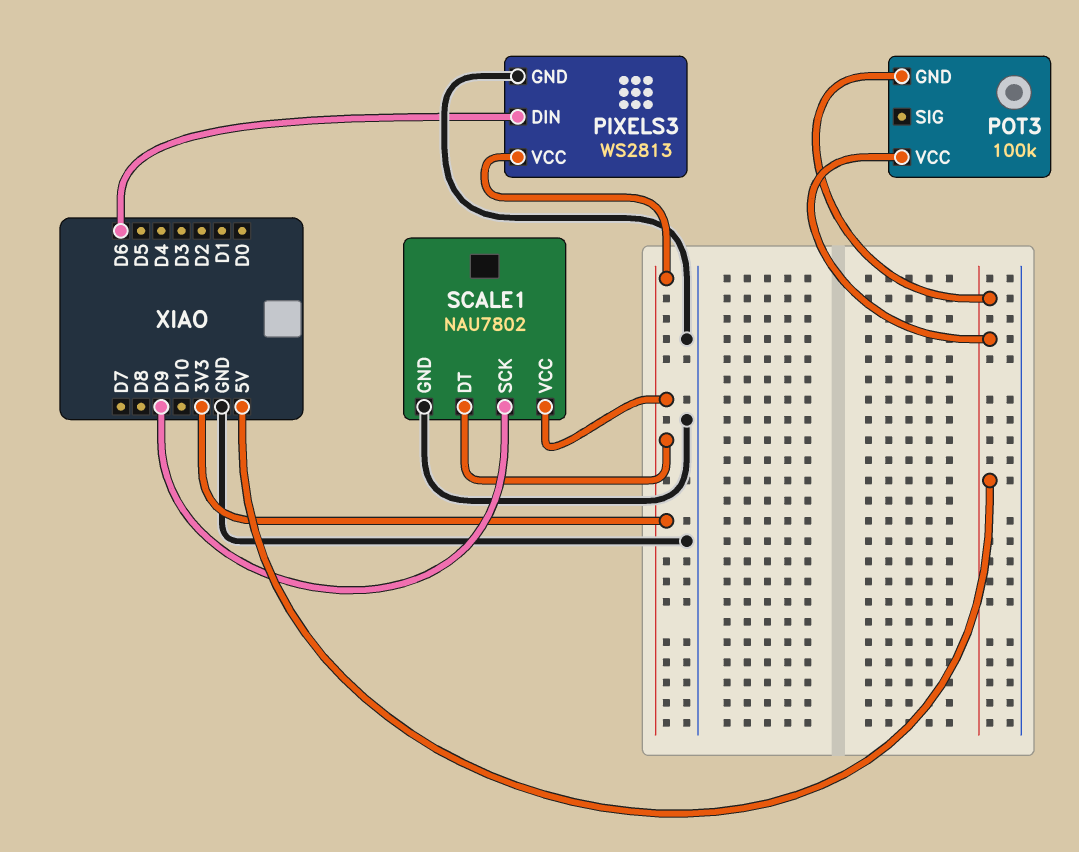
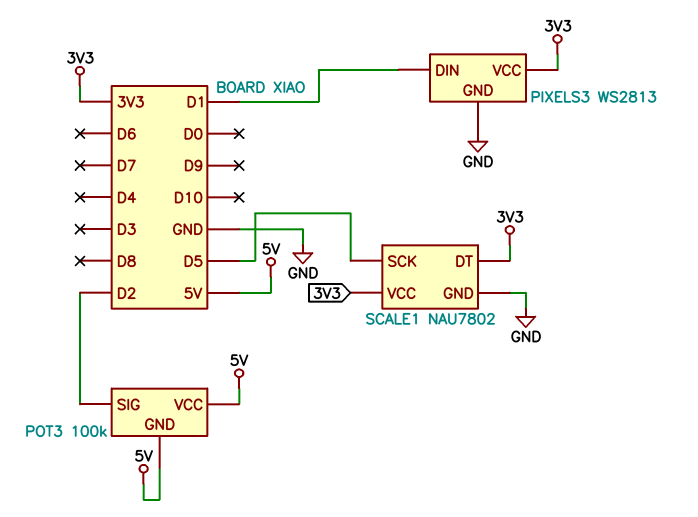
PIXELS3 pin DIN: D6 -> D1
POT3 pin SIG: none -> D2
SCALE1 pin SCK: D9 -> D5

